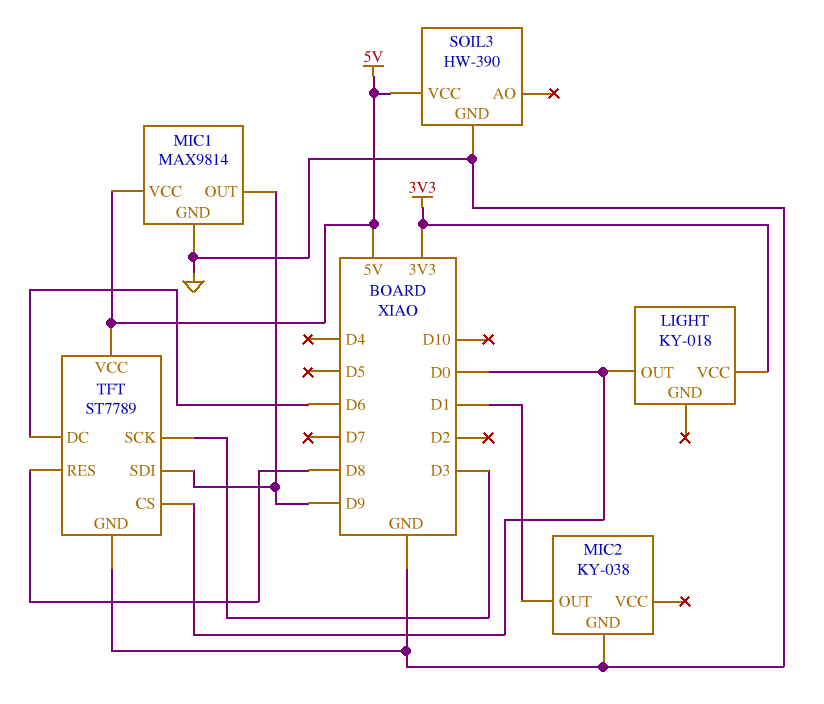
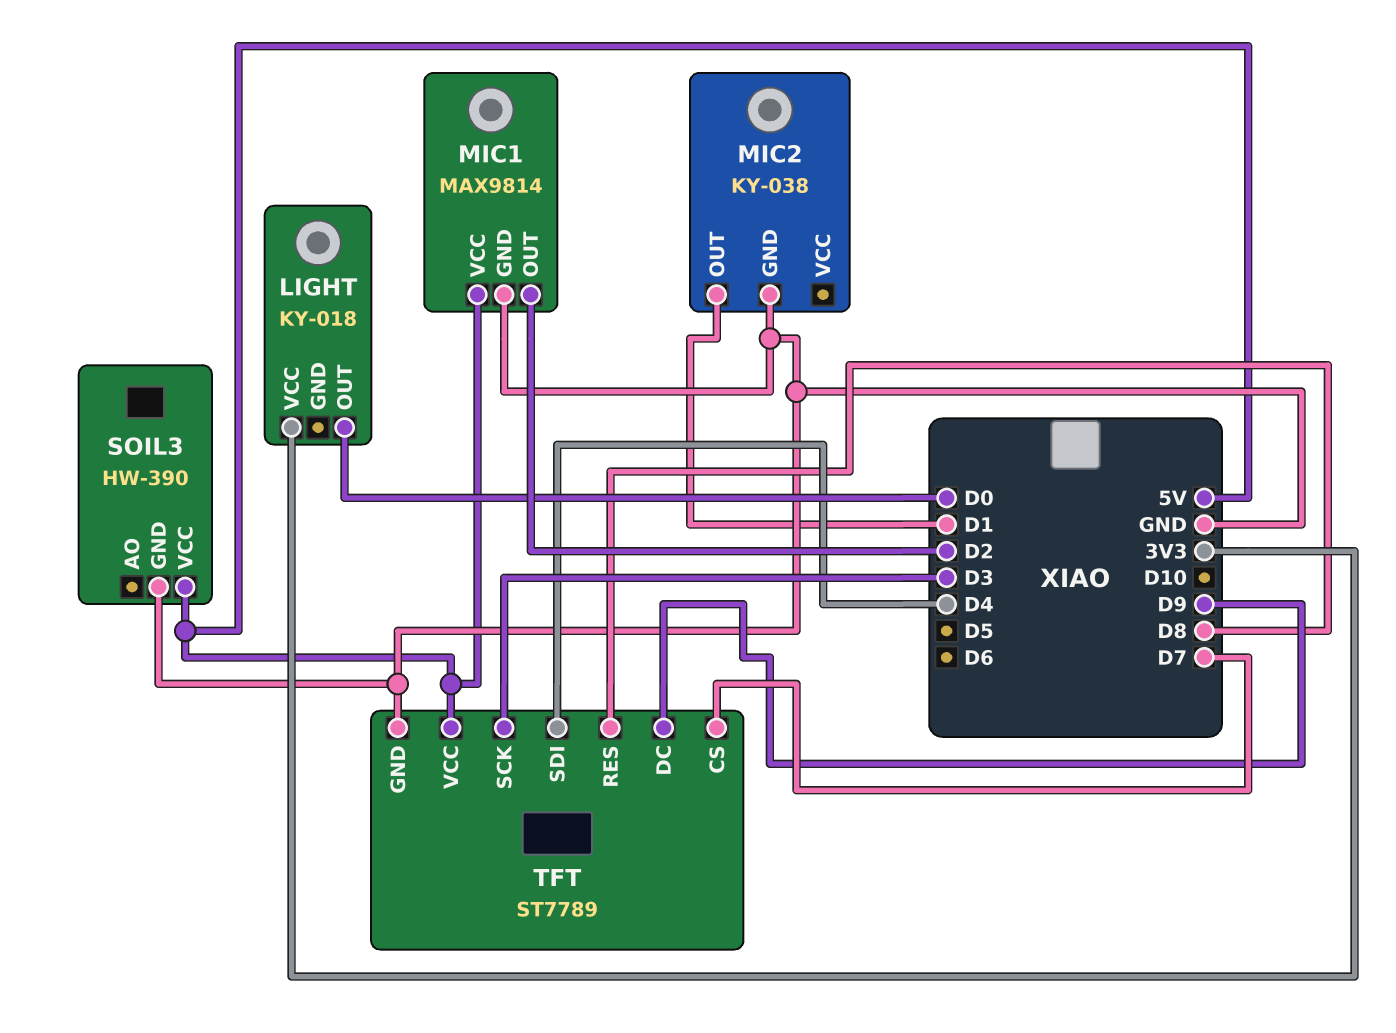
MIC1 pin OUT: D9 -> D2
TFT pin CS: D0 -> D7
TFT pin DC: D6 -> D9
TFT pin SDI: D9 -> D4

